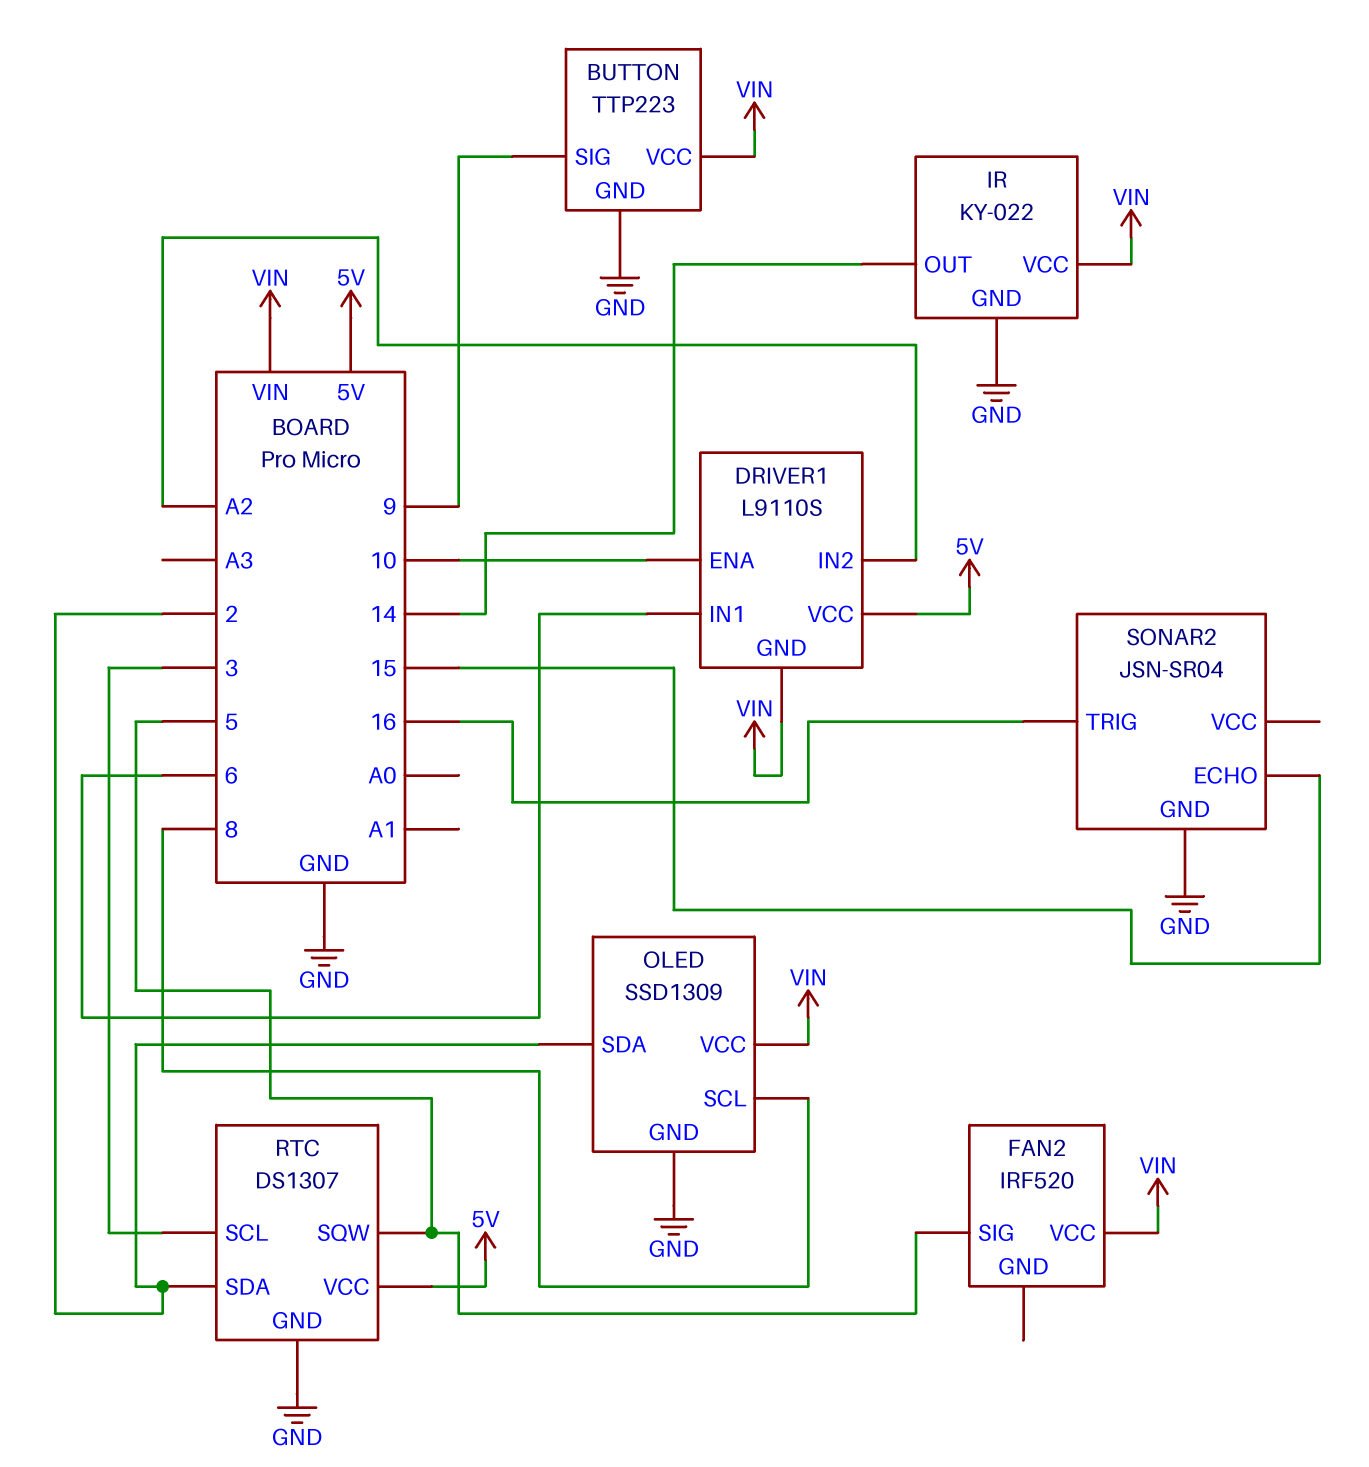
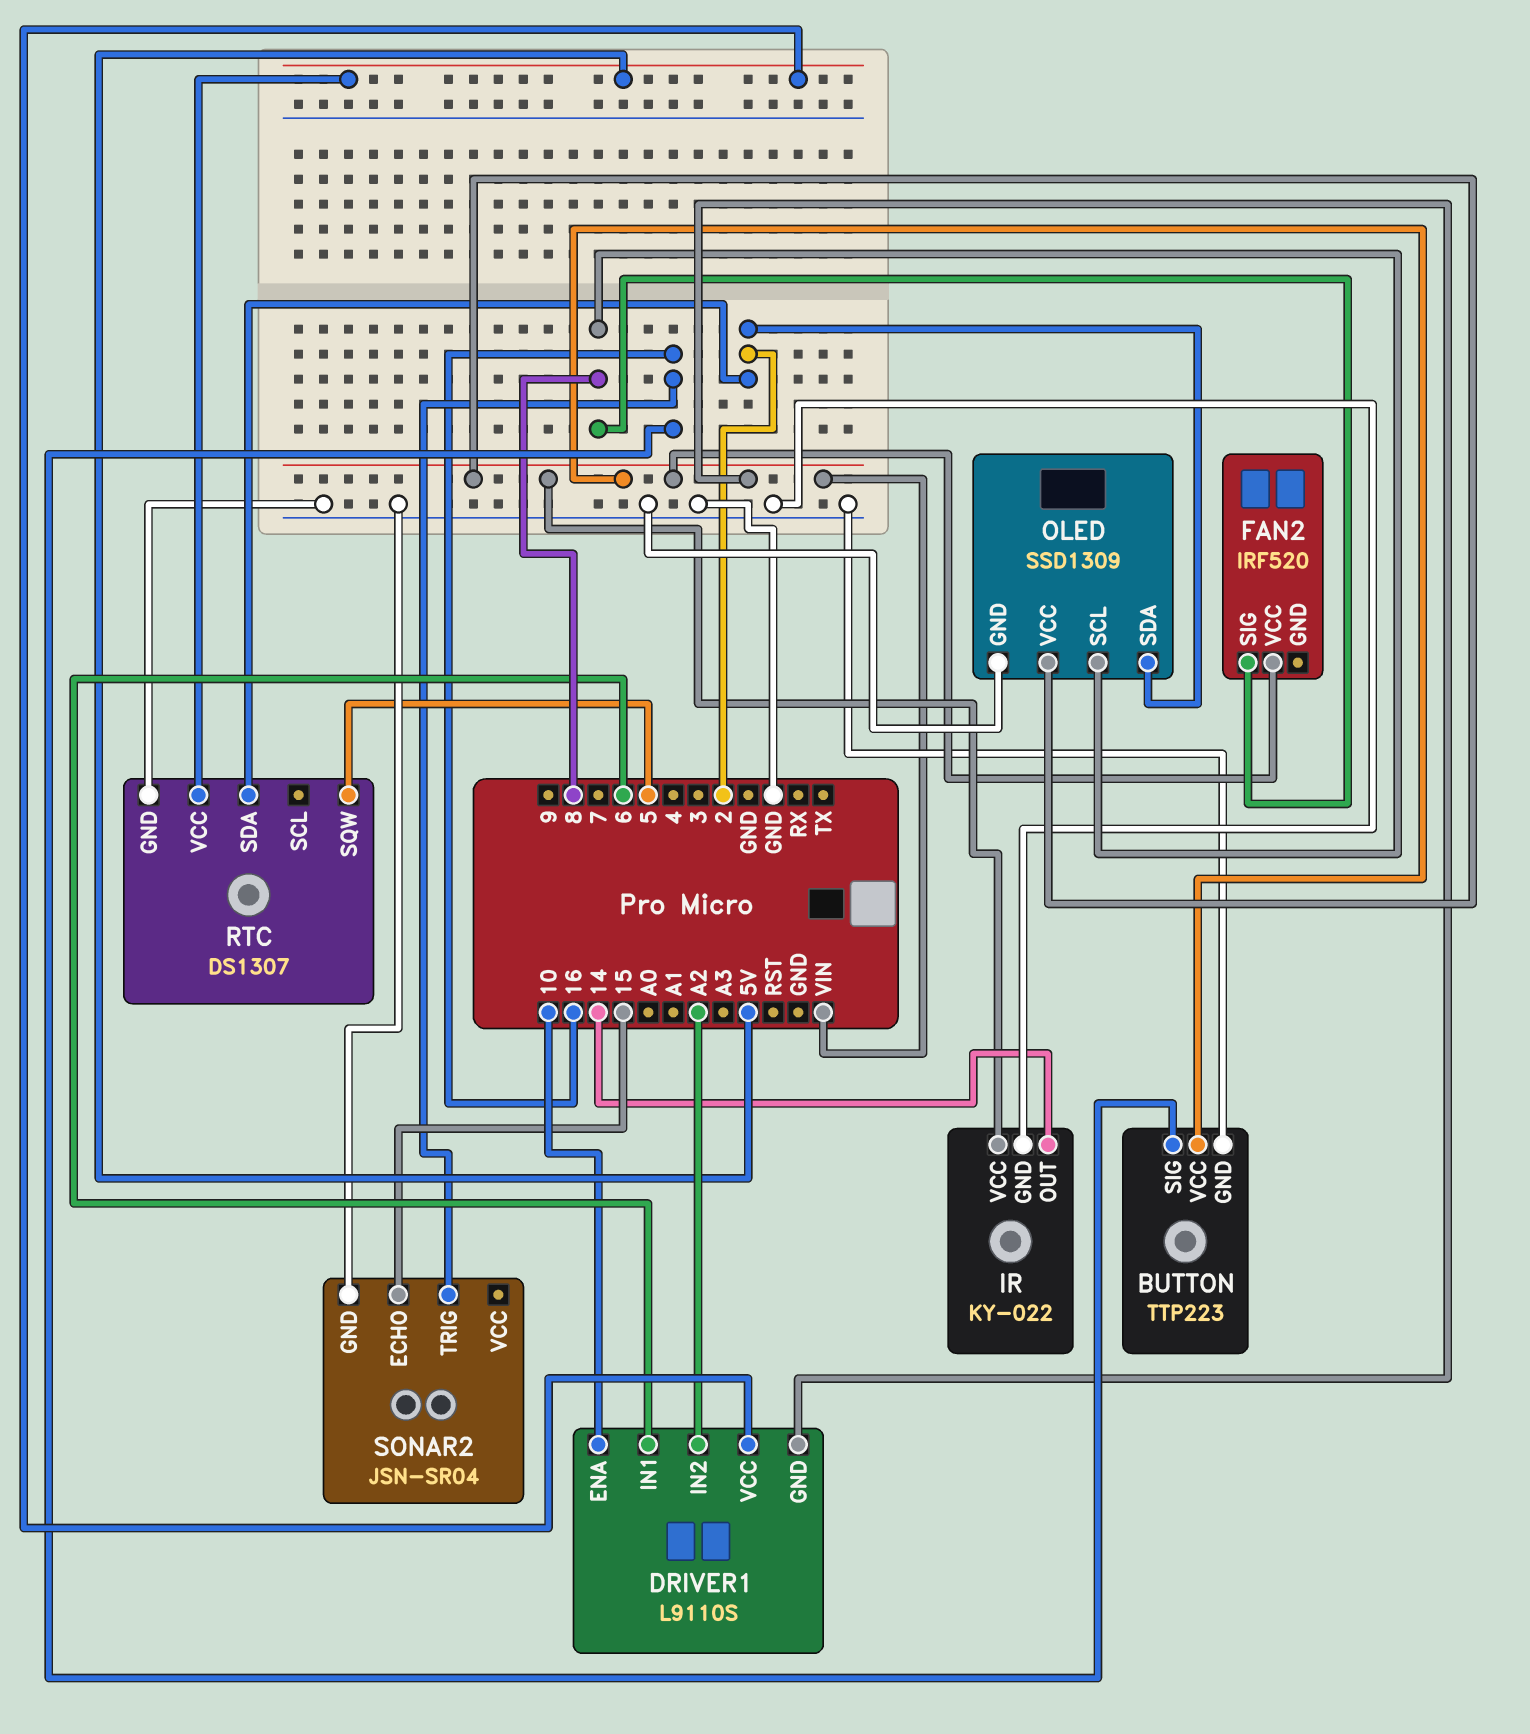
BUTTON pin SIG: 9 -> 16
FAN2 pin SIG: 5 -> 8
RTC pin SCL: 3 -> none

